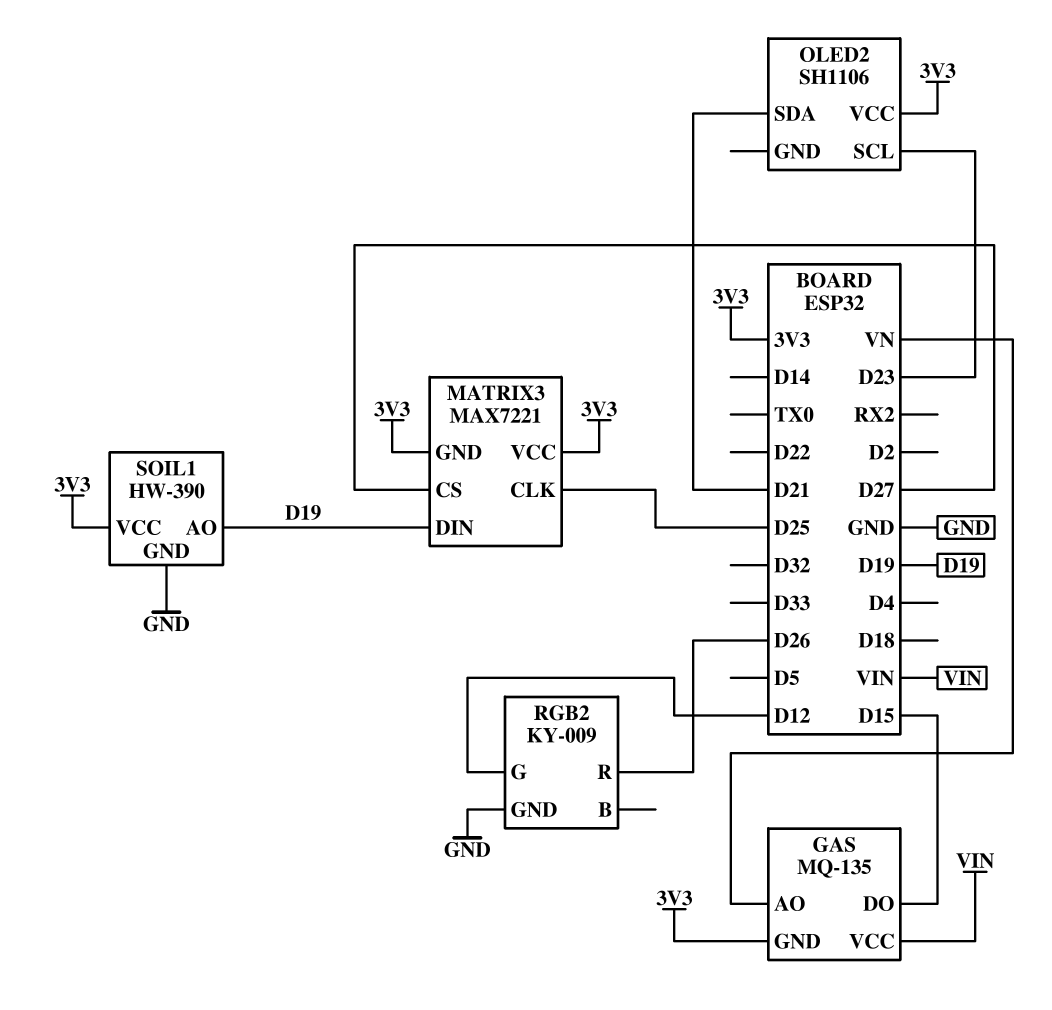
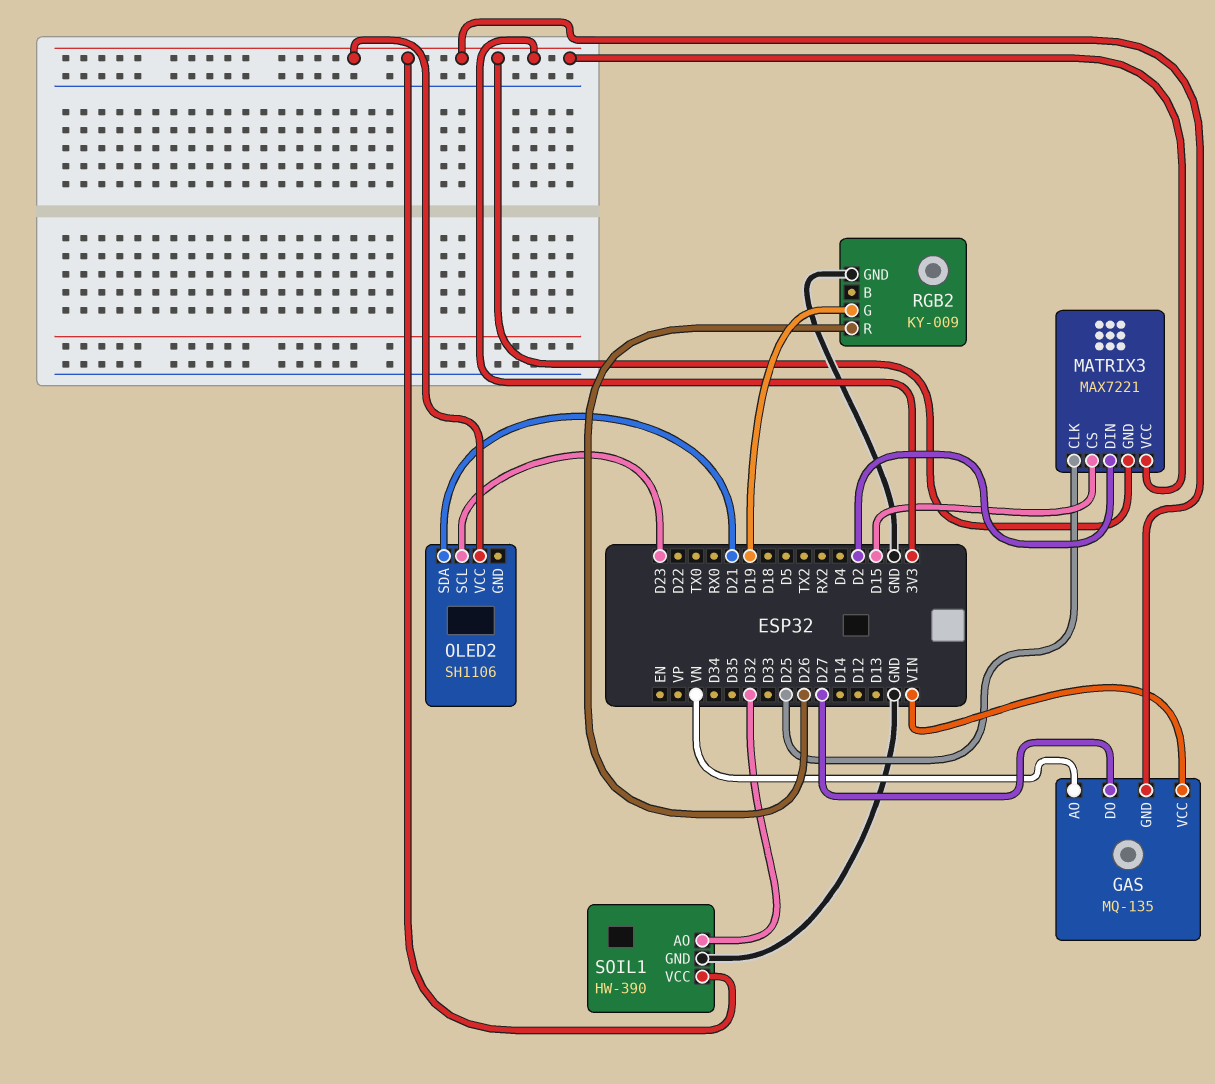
GAS pin DO: D15 -> D27
MATRIX3 pin CS: D27 -> D15
MATRIX3 pin DIN: D19 -> D2
RGB2 pin G: D12 -> D19
SOIL1 pin AO: D19 -> D32

